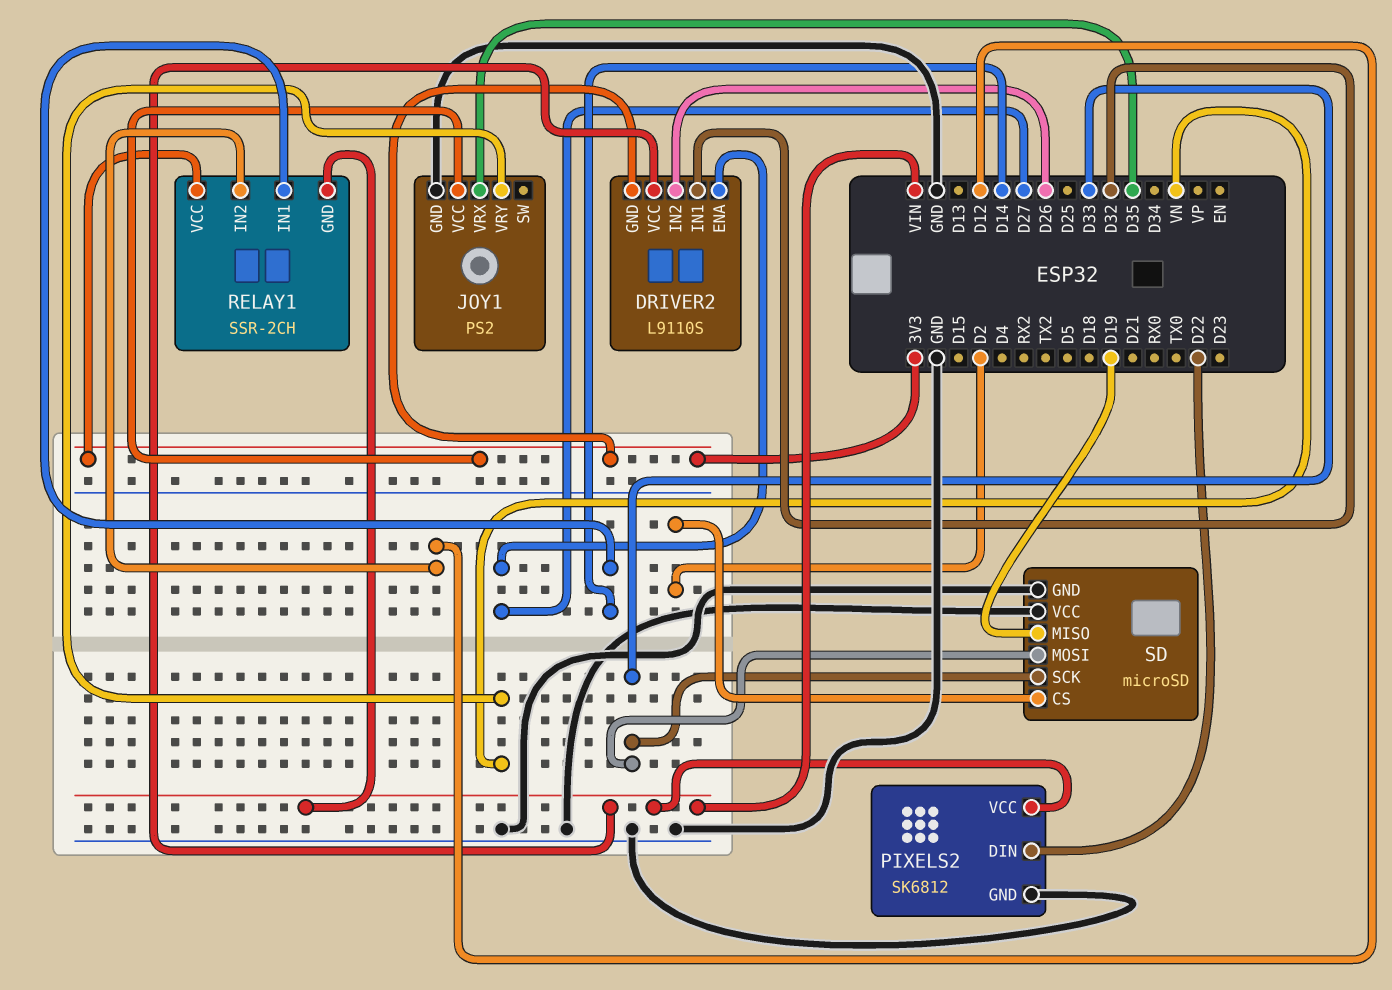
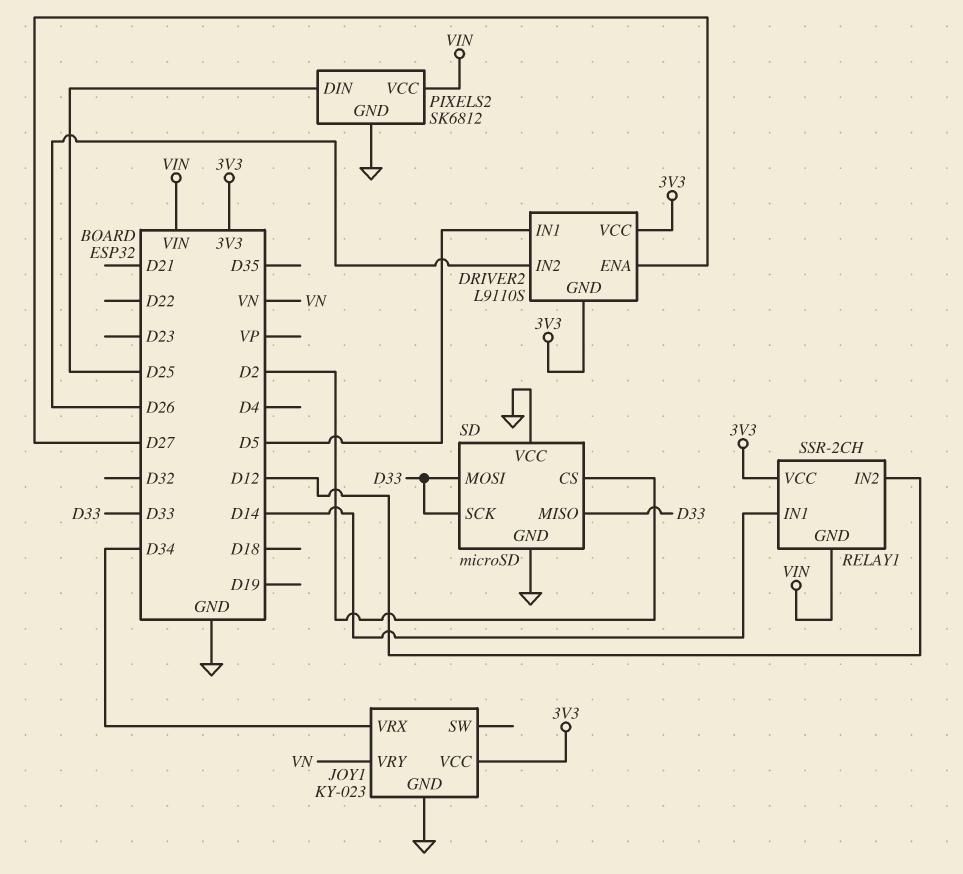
DRIVER2 pin IN1: D32 -> D5
DRIVER2 pin VCC: VIN -> 3V3
JOY1: PS2 -> KY-023
JOY1 pin VRX: D35 -> D34
PIXELS2 pin DIN: D22 -> D25
SD pin MISO: D19 -> D33

